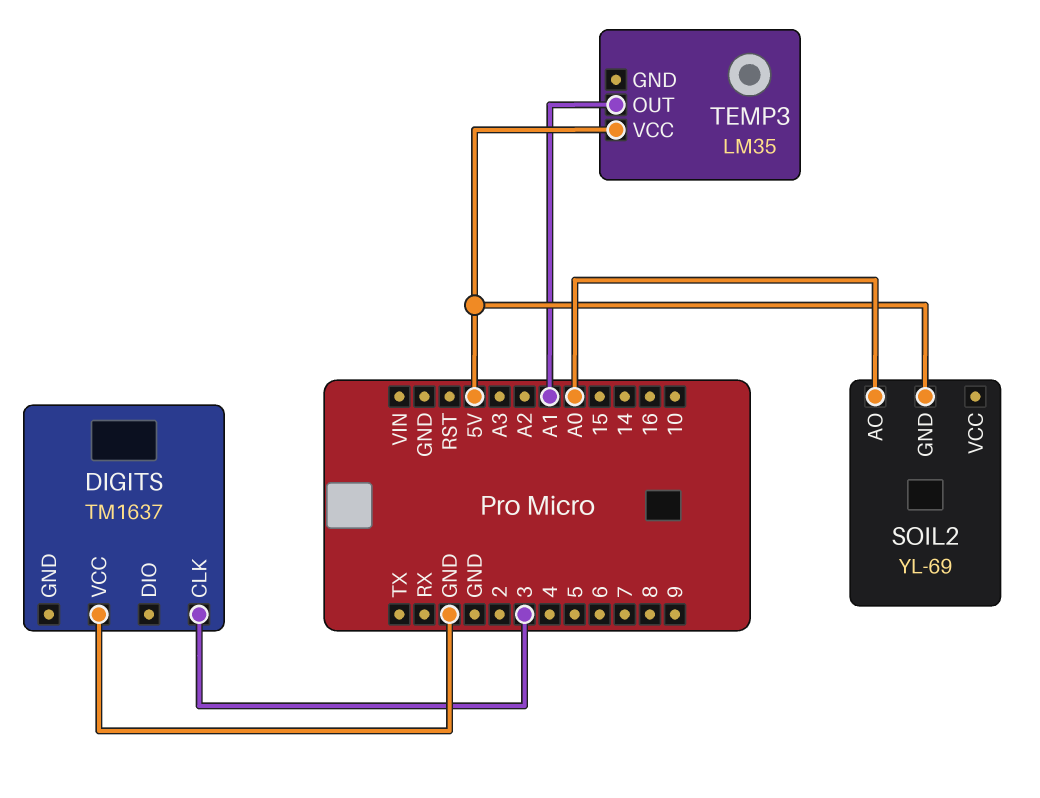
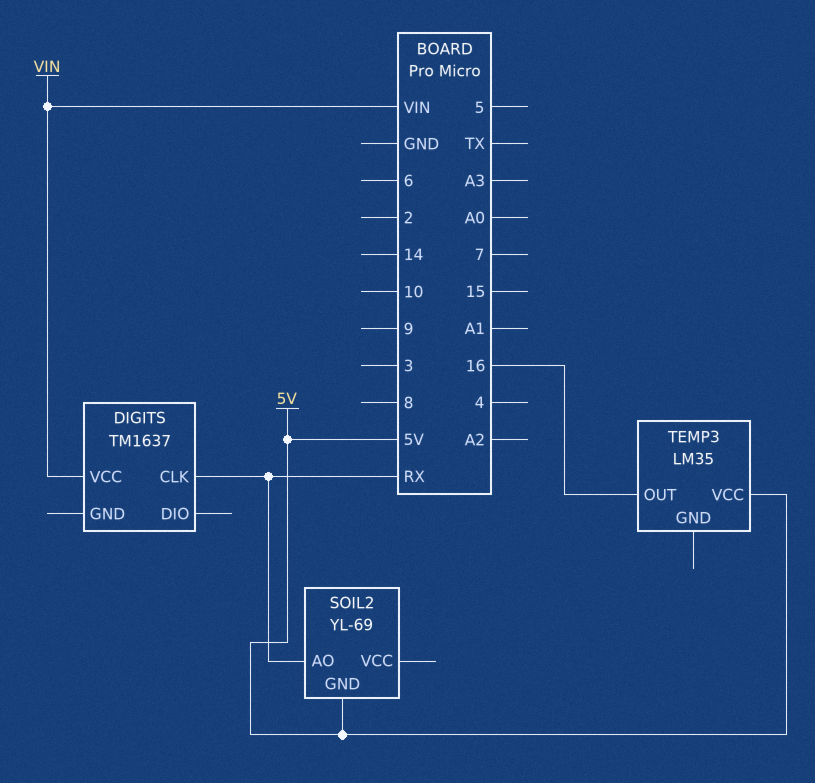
DIGITS pin CLK: 3 -> RX
DIGITS pin VCC: GND -> VIN
SOIL2 pin AO: A0 -> RX
TEMP3 pin OUT: A1 -> 16

